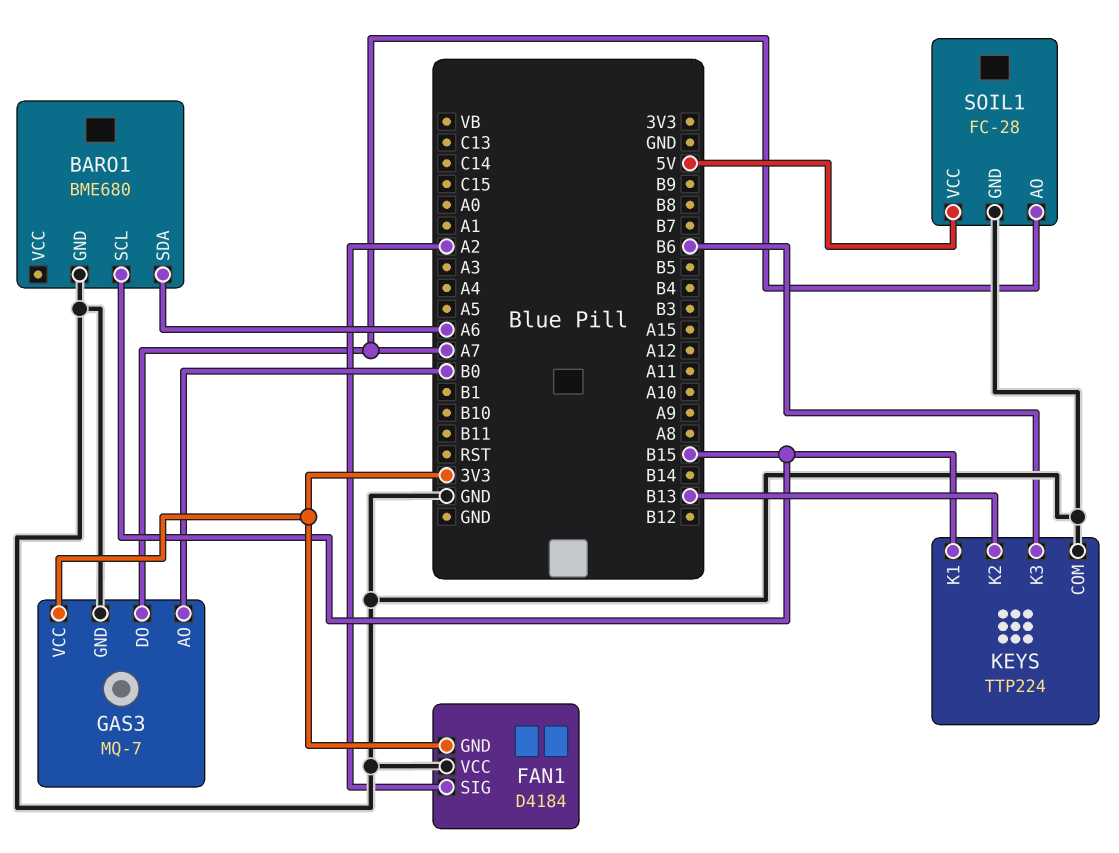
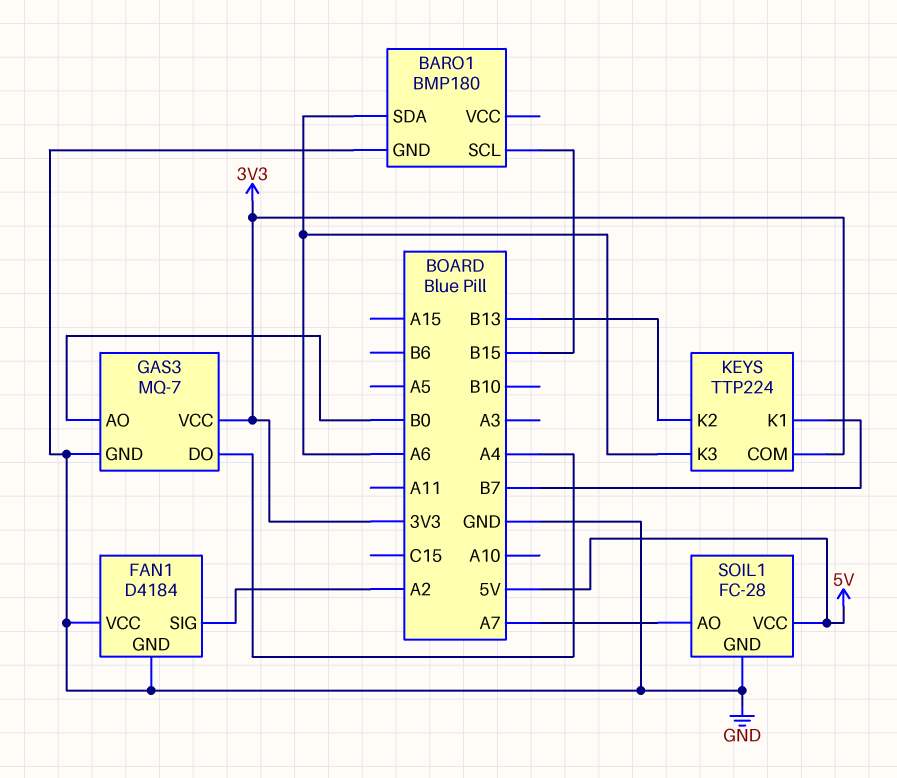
BARO1: BME680 -> BMP180
FAN1 pin GND: 3V3 -> GND
GAS3 pin DO: A7 -> A4
KEYS pin COM: GND -> 3V3
KEYS pin K1: B15 -> B7
KEYS pin K3: B6 -> A6

